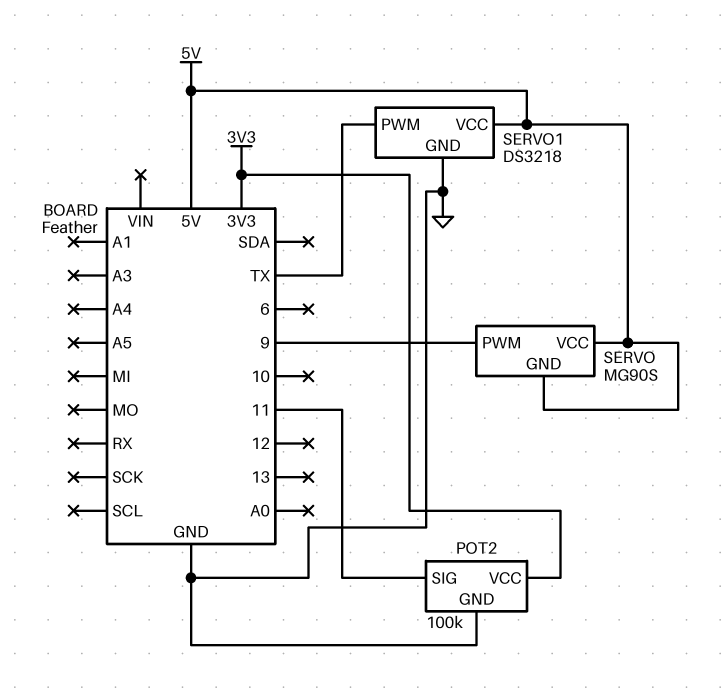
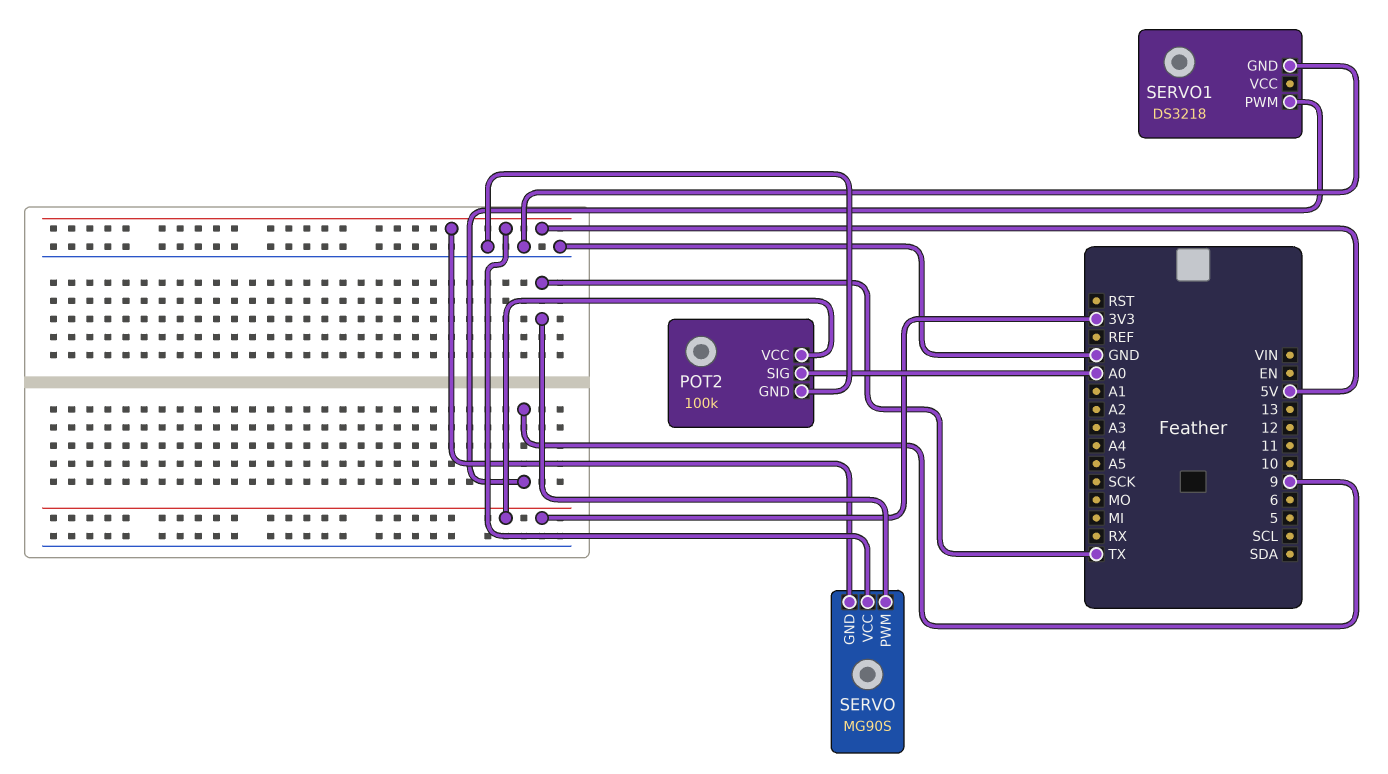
POT2 pin SIG: 11 -> A0
SERVO pin PWM: 9 -> TX
SERVO1 pin PWM: TX -> 9
SERVO1 pin VCC: 5V -> none

